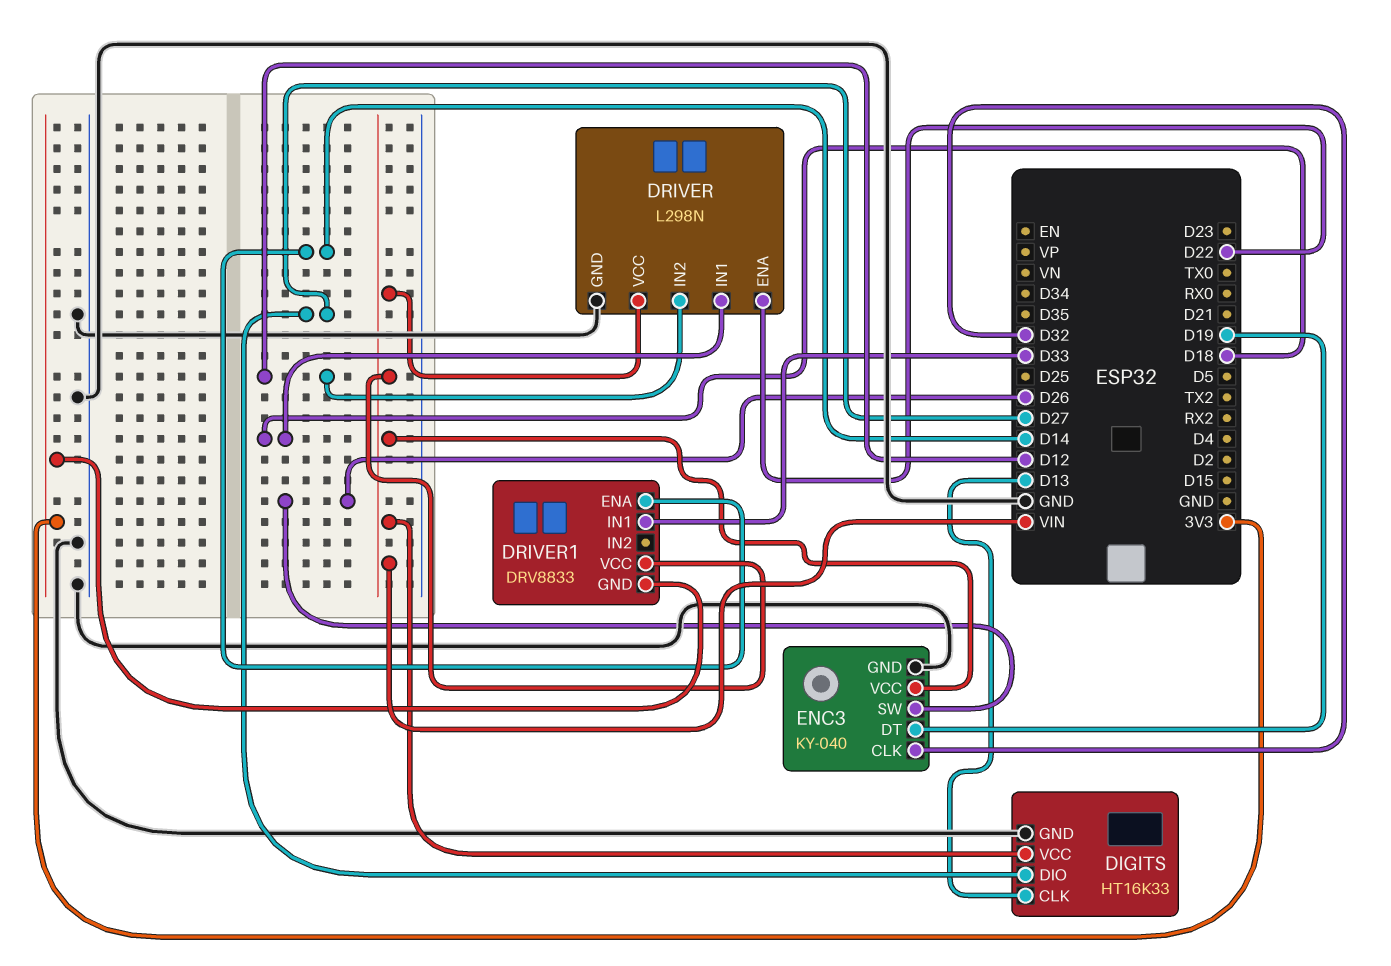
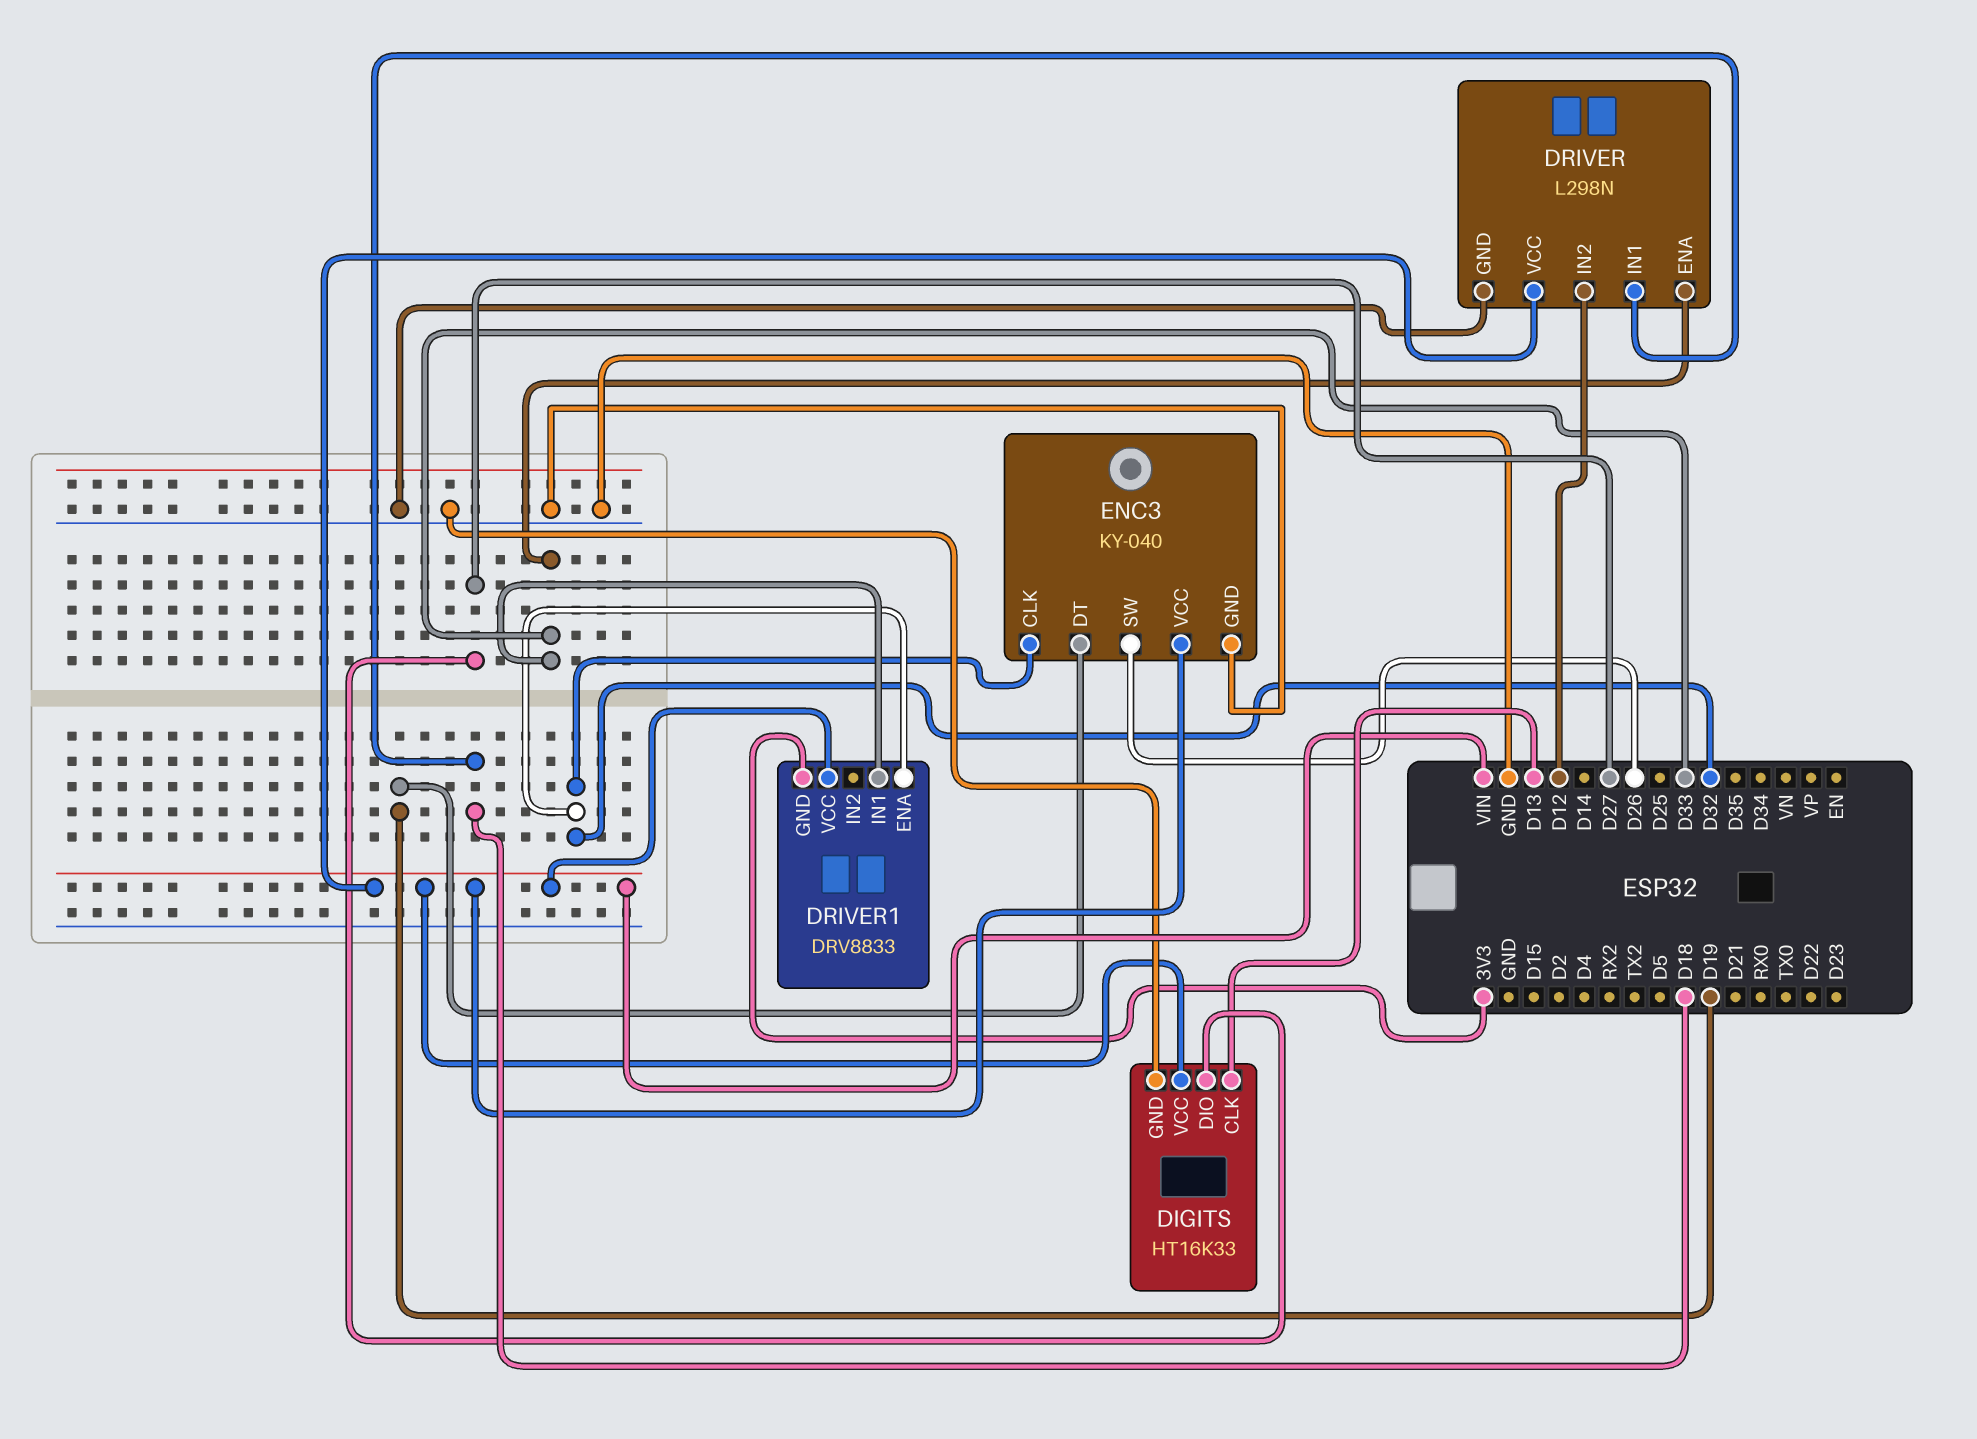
DRIVER pin ENA: D22 -> D33
DRIVER1 pin ENA: D14 -> D32

